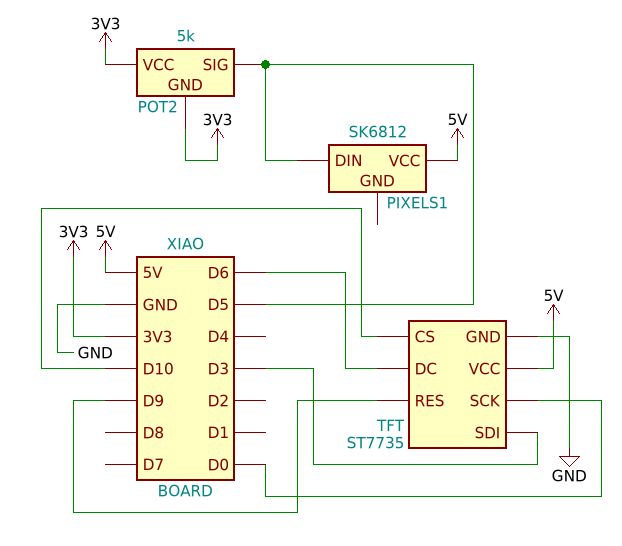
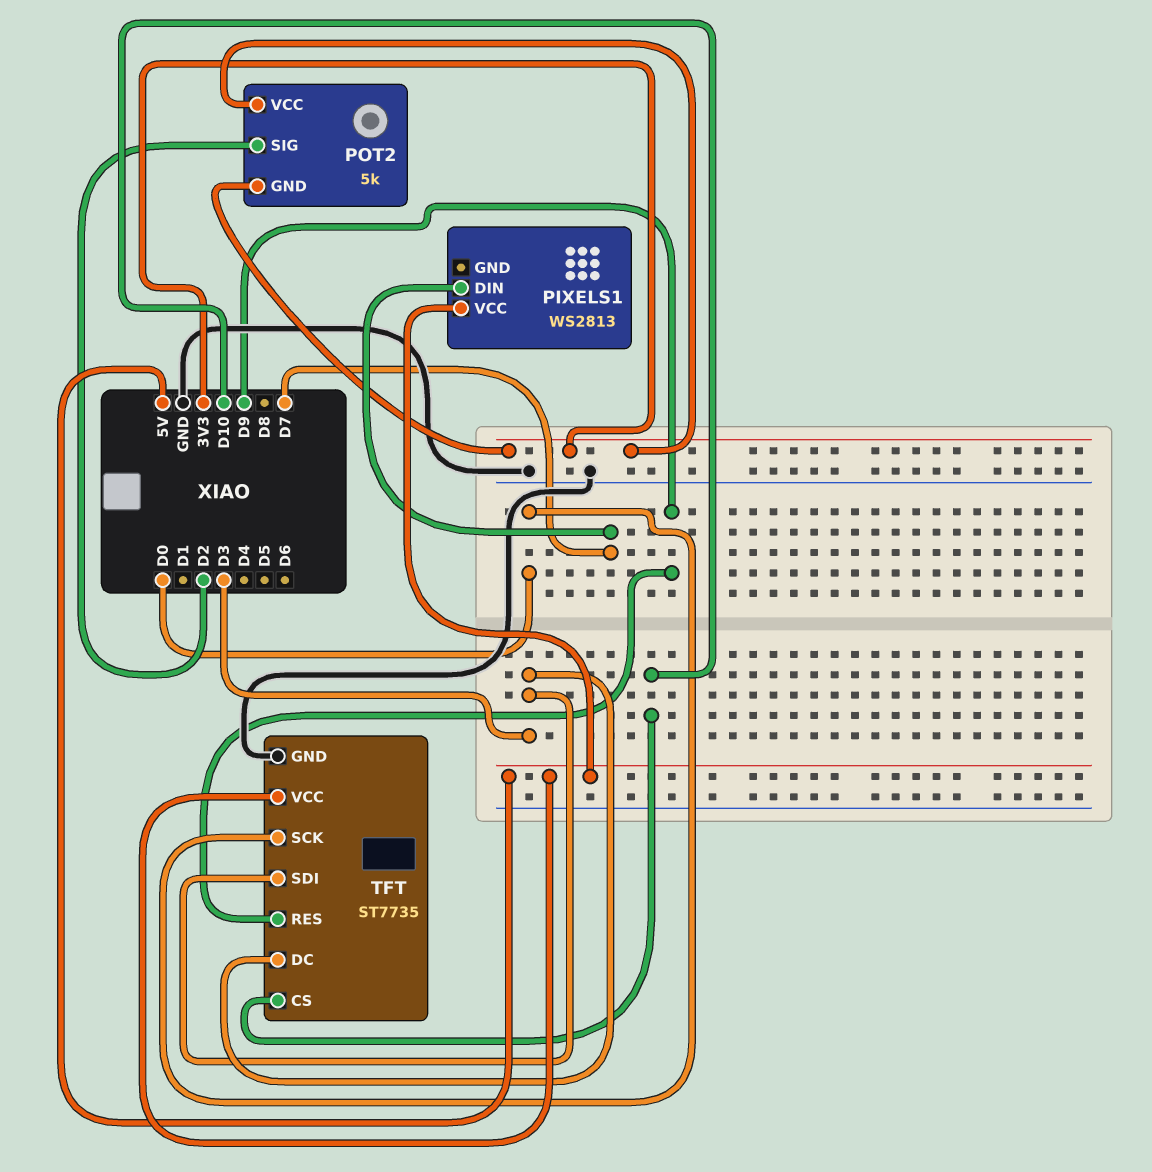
PIXELS1: SK6812 -> WS2813
PIXELS1 pin DIN: D5 -> D7
POT2 pin SIG: D5 -> D2
TFT pin DC: D6 -> D3

